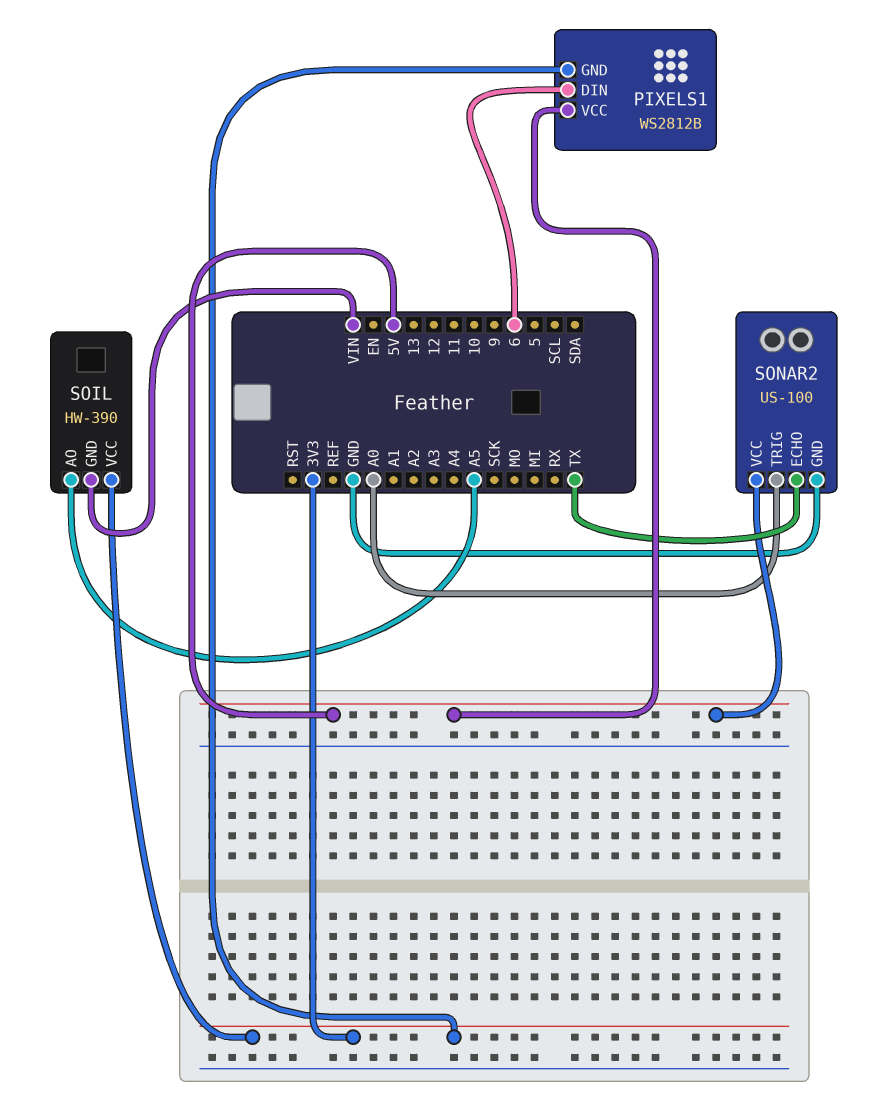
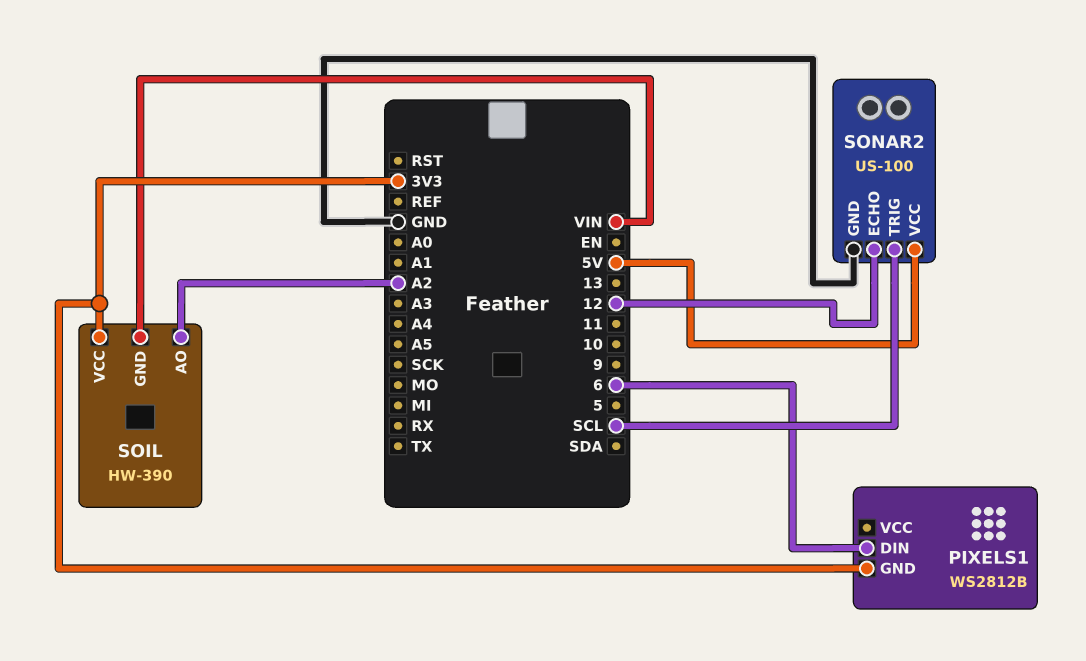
PIXELS1 pin VCC: 5V -> none
SOIL pin AO: A5 -> A2
SONAR2 pin ECHO: TX -> 12
SONAR2 pin TRIG: A0 -> SCL

